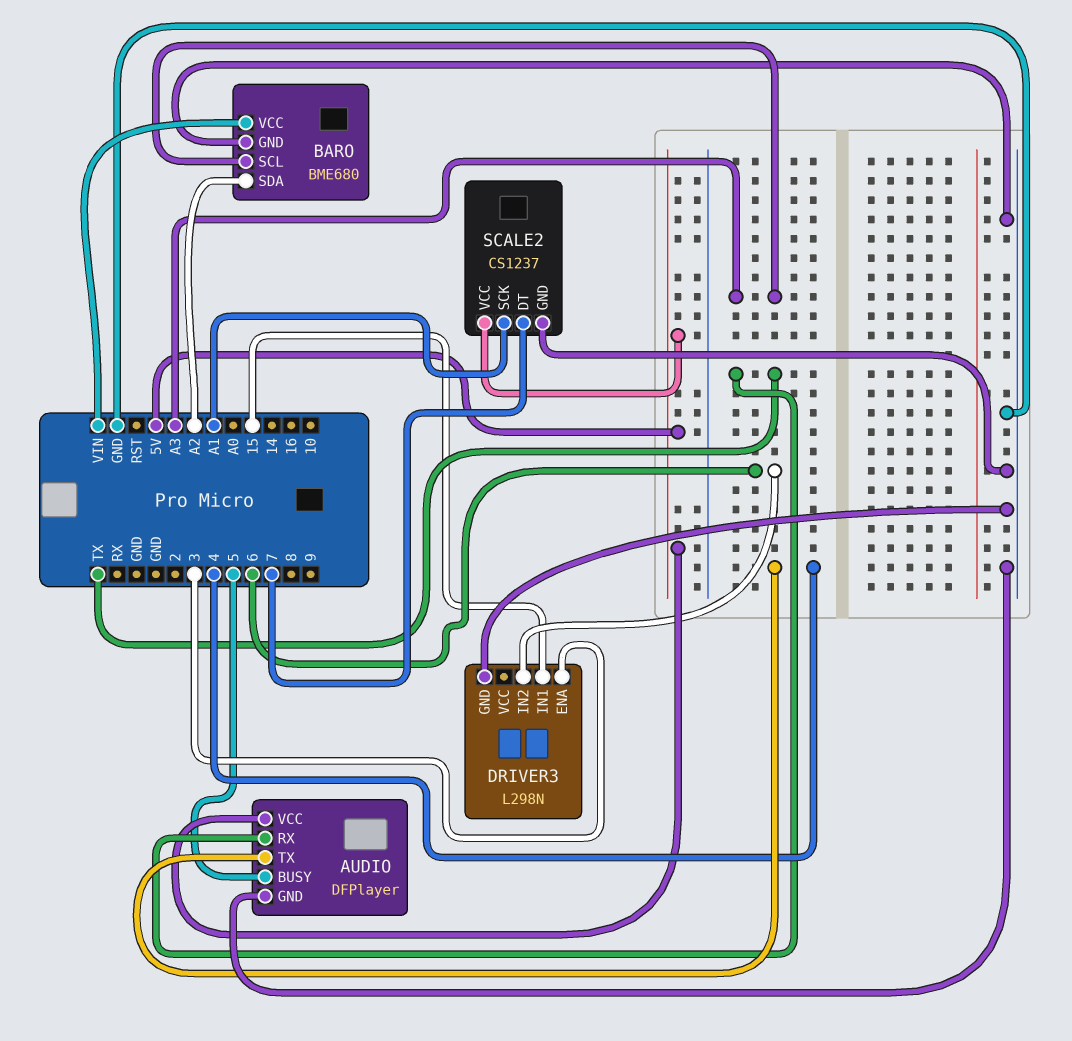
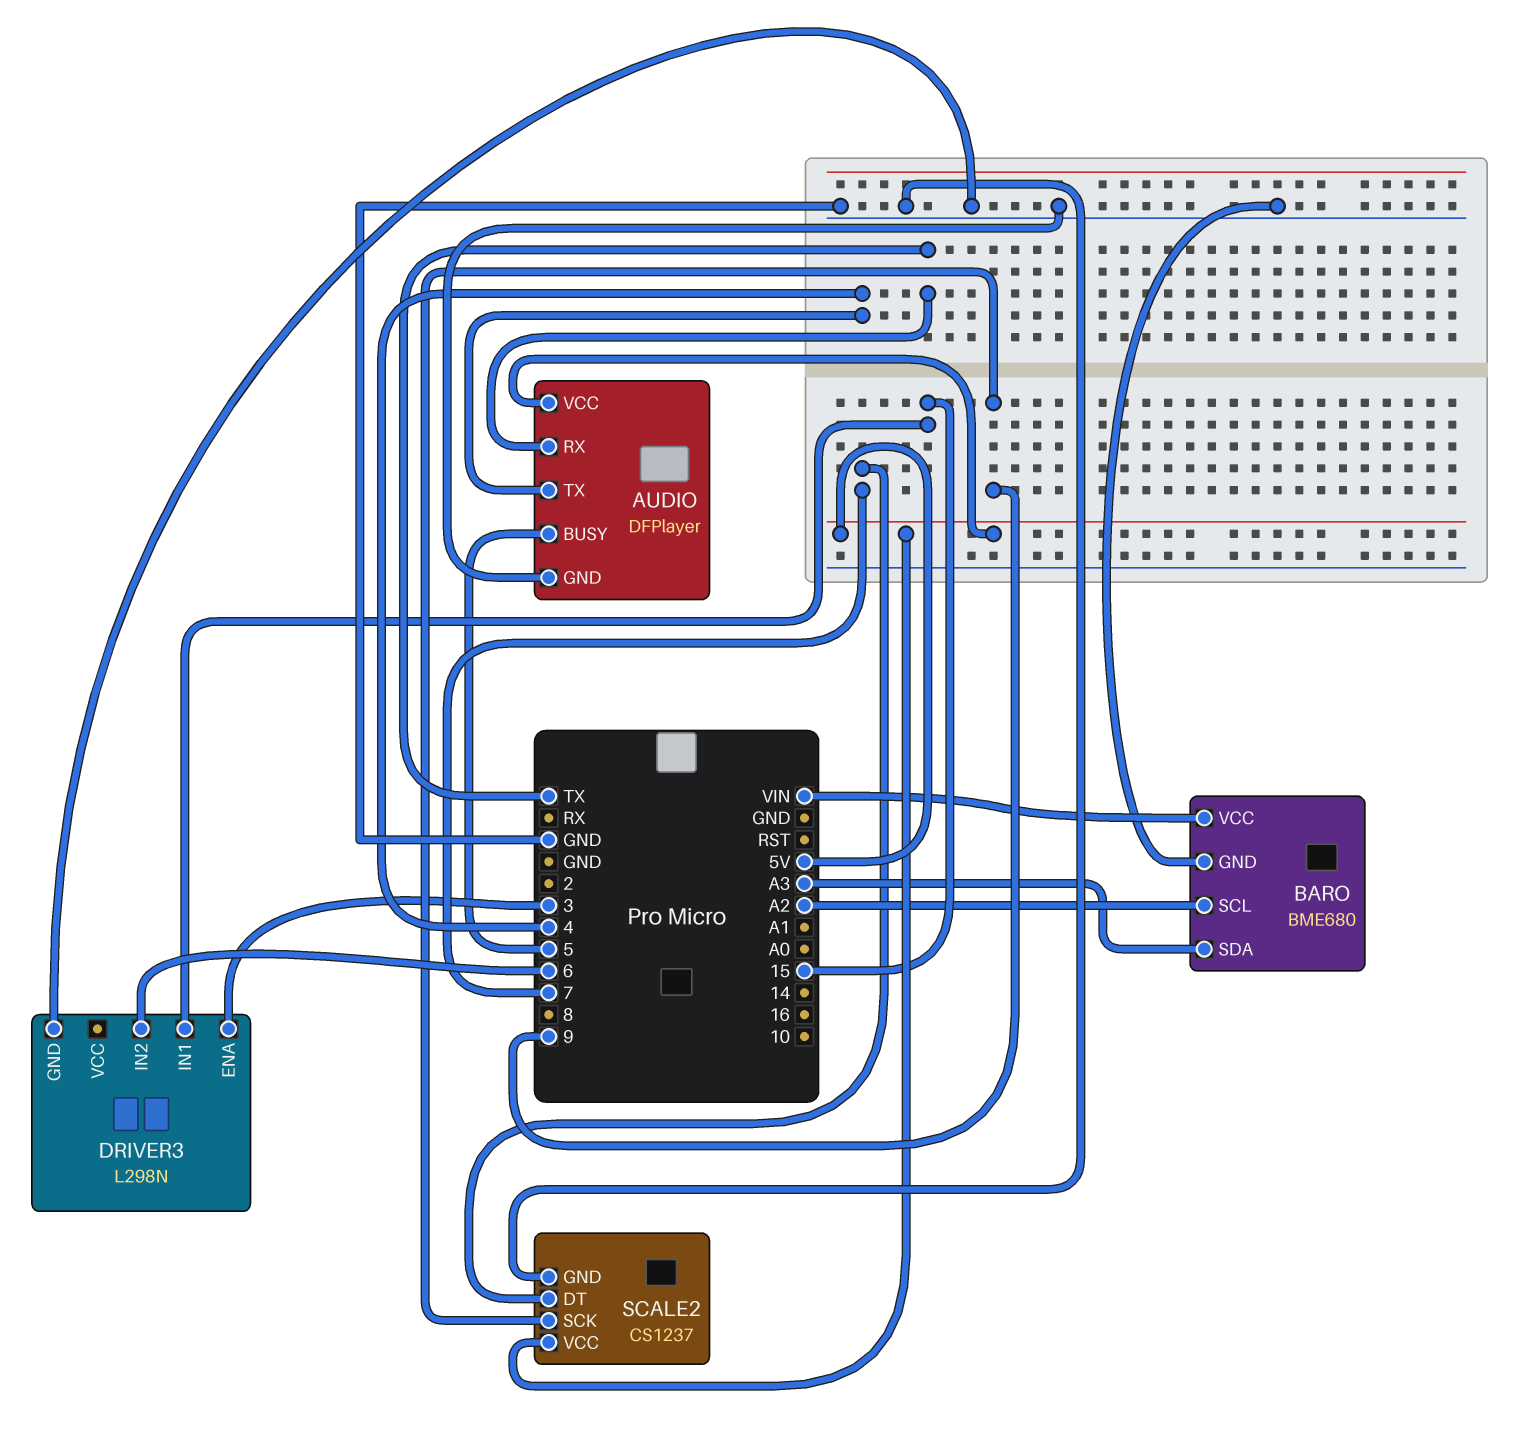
BARO pin SCL: A3 -> A2
BARO pin SDA: A2 -> A3
SCALE2 pin SCK: A1 -> 9

